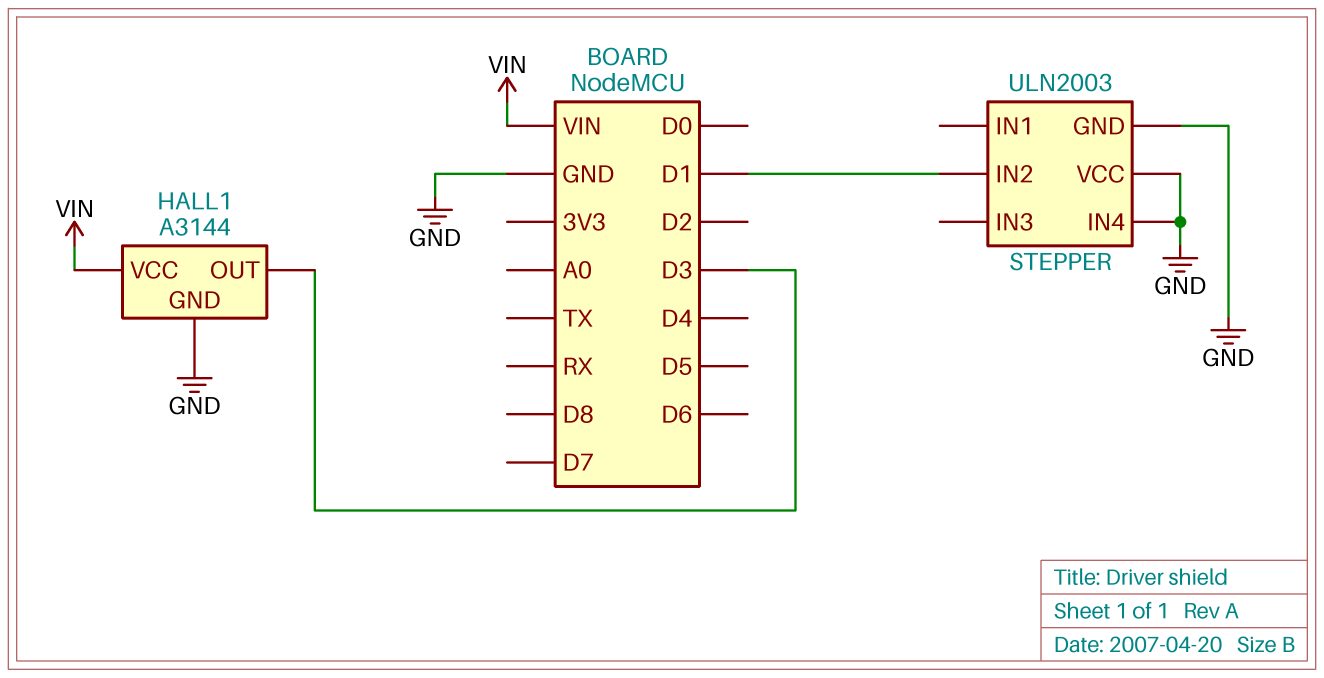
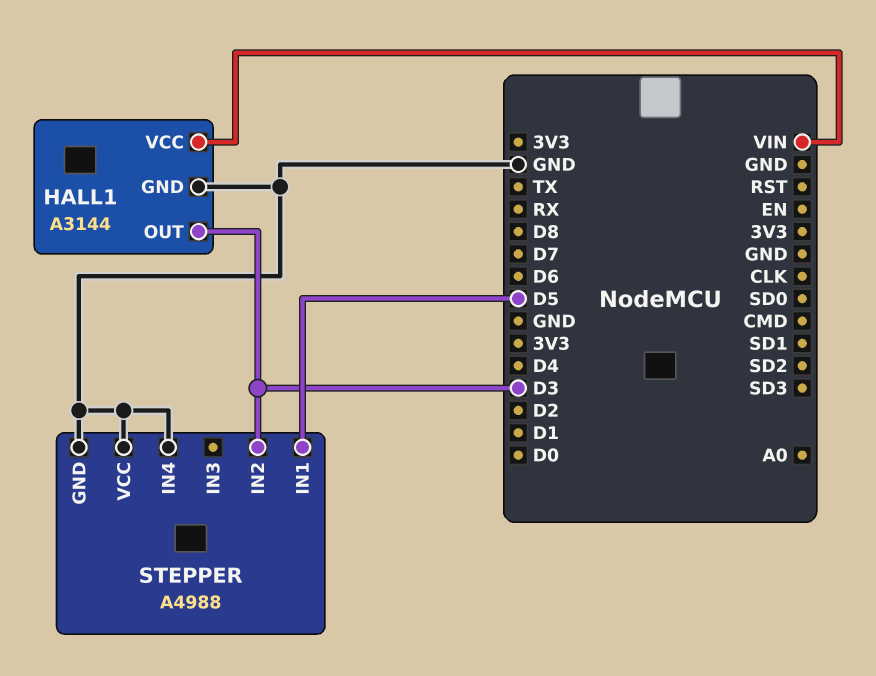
STEPPER: ULN2003 -> A4988
STEPPER pin IN1: none -> D5
STEPPER pin IN2: D1 -> D3

